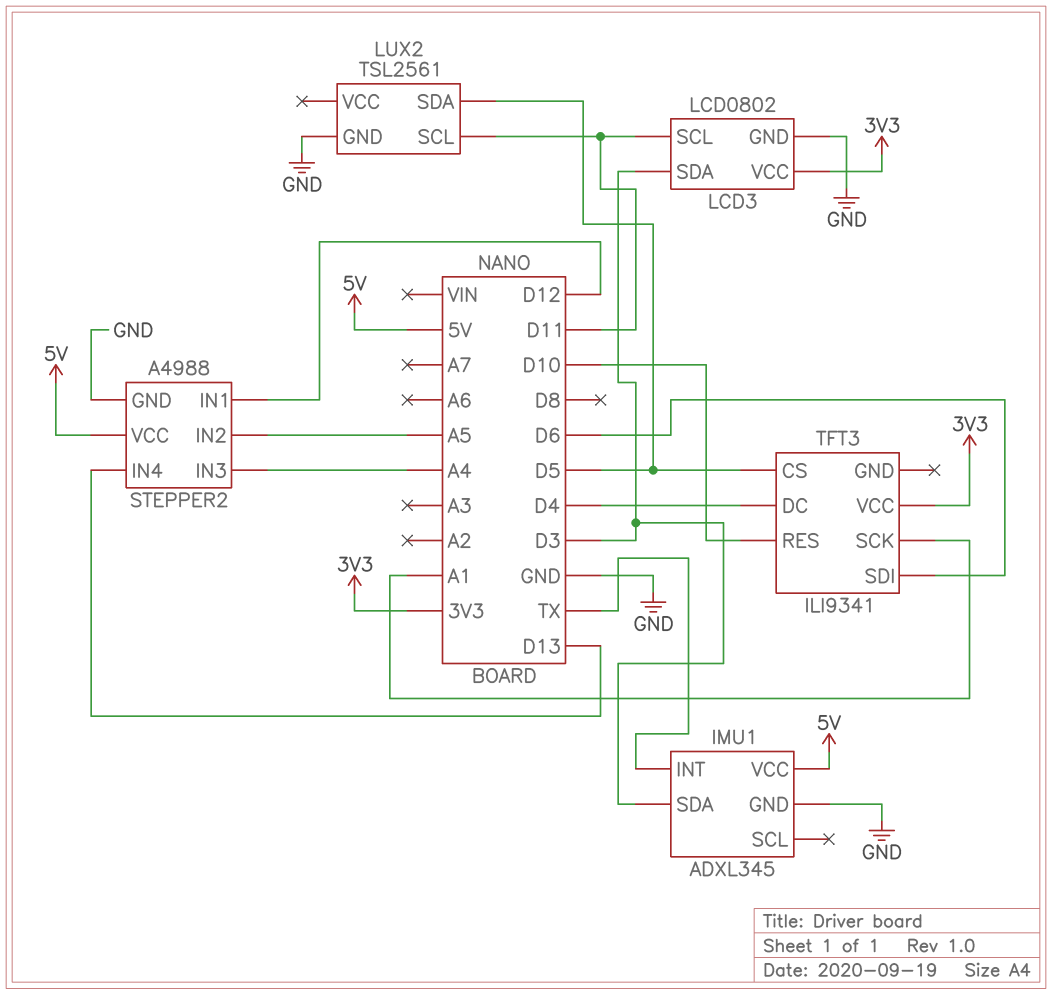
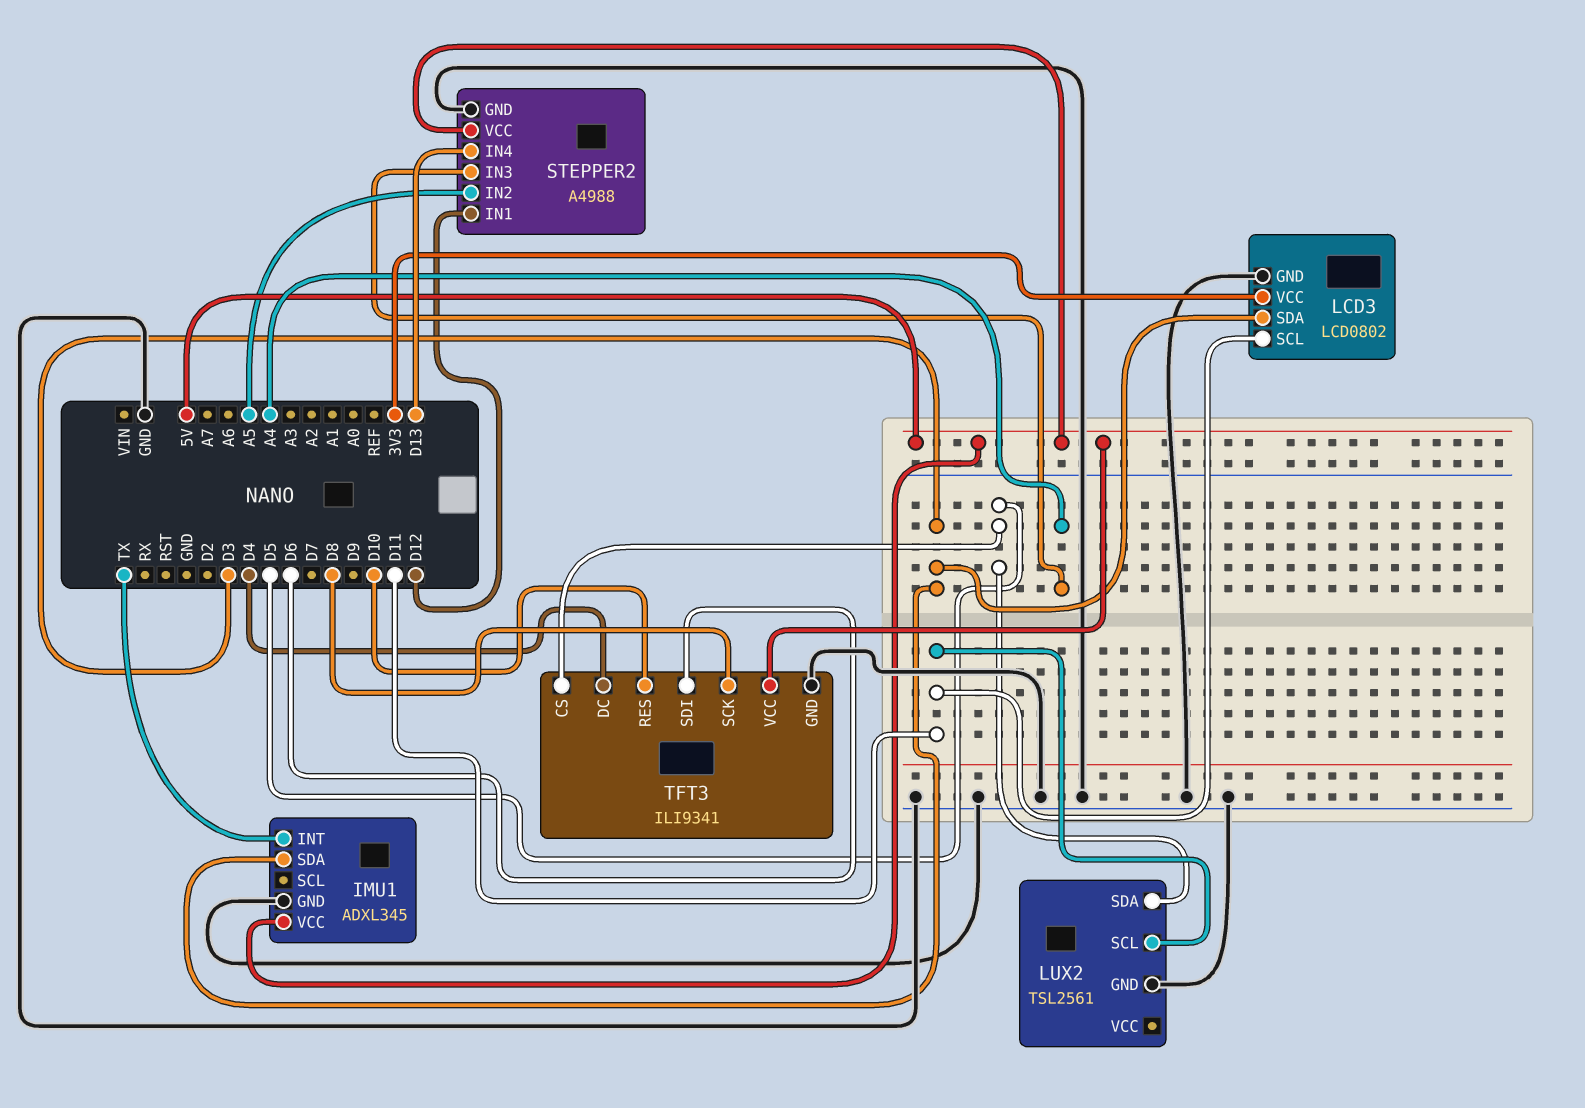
TFT3 pin GND: none -> GND
TFT3 pin SCK: A1 -> D8
TFT3 pin VCC: 3V3 -> 5V

